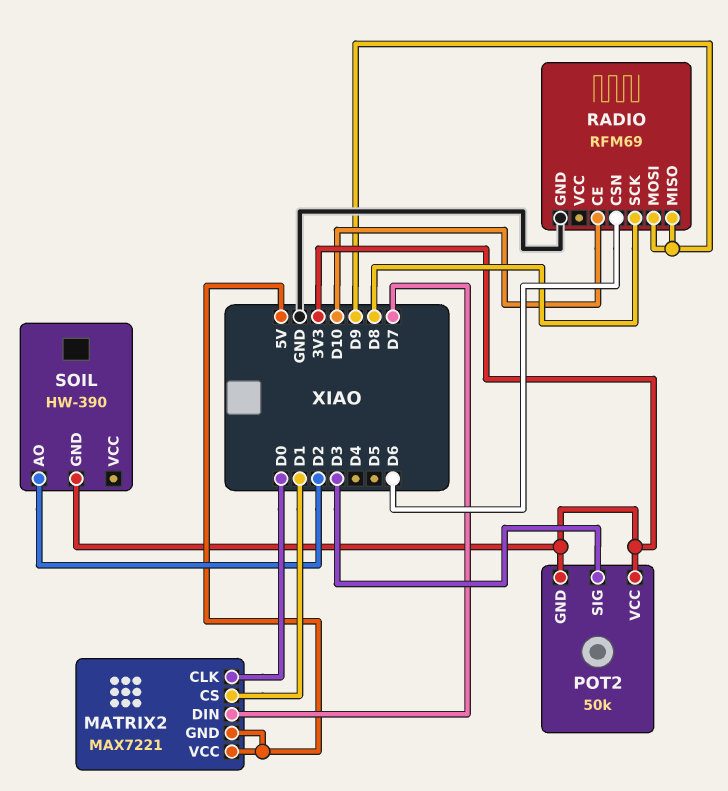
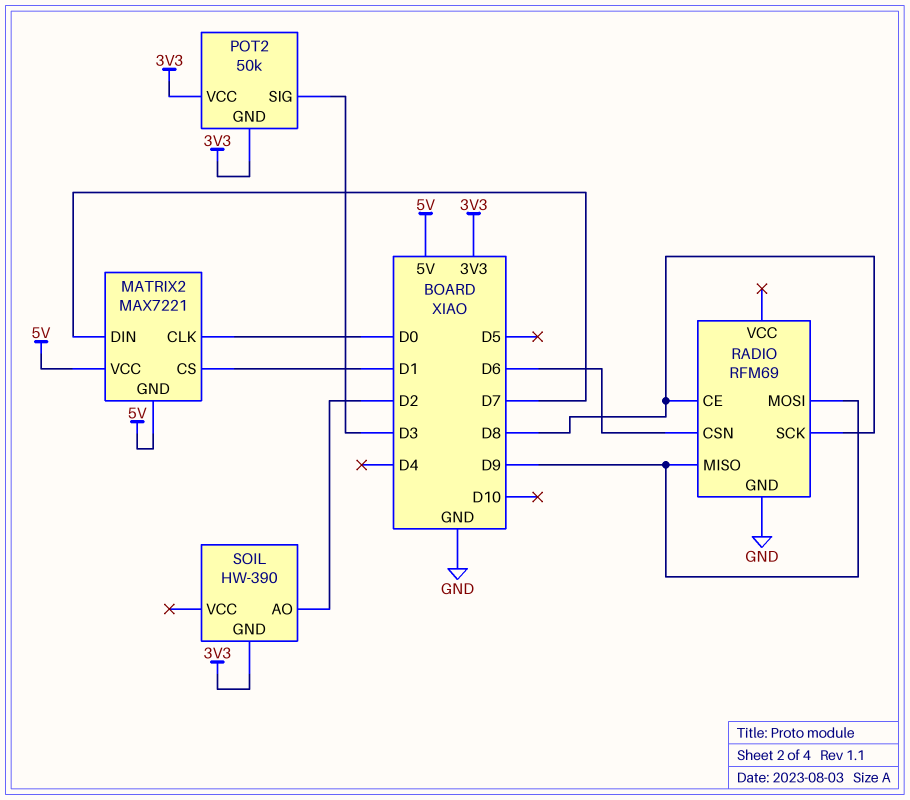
RADIO pin CE: D10 -> D8

